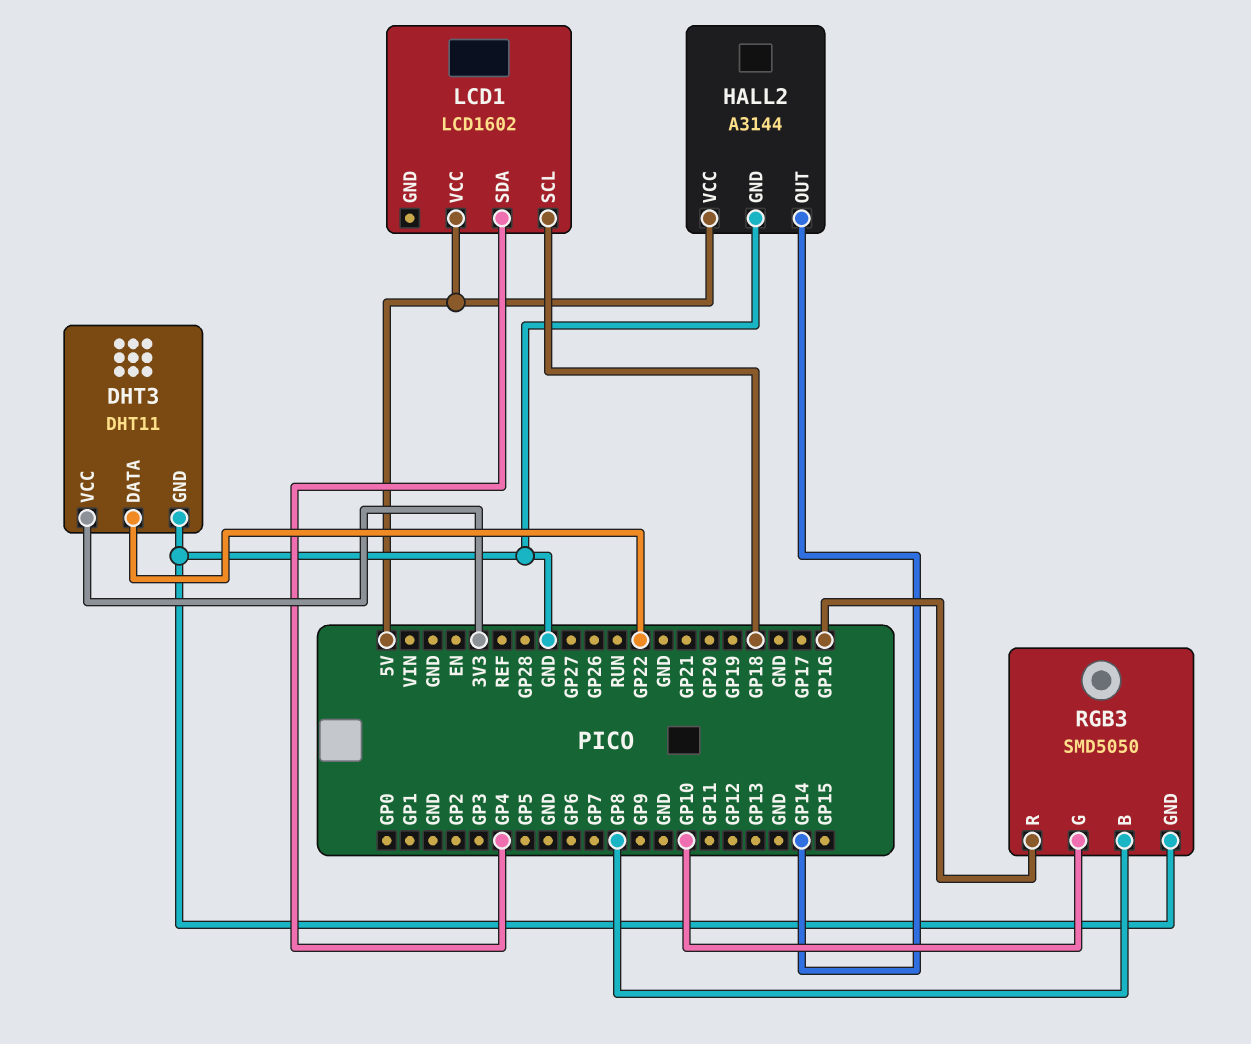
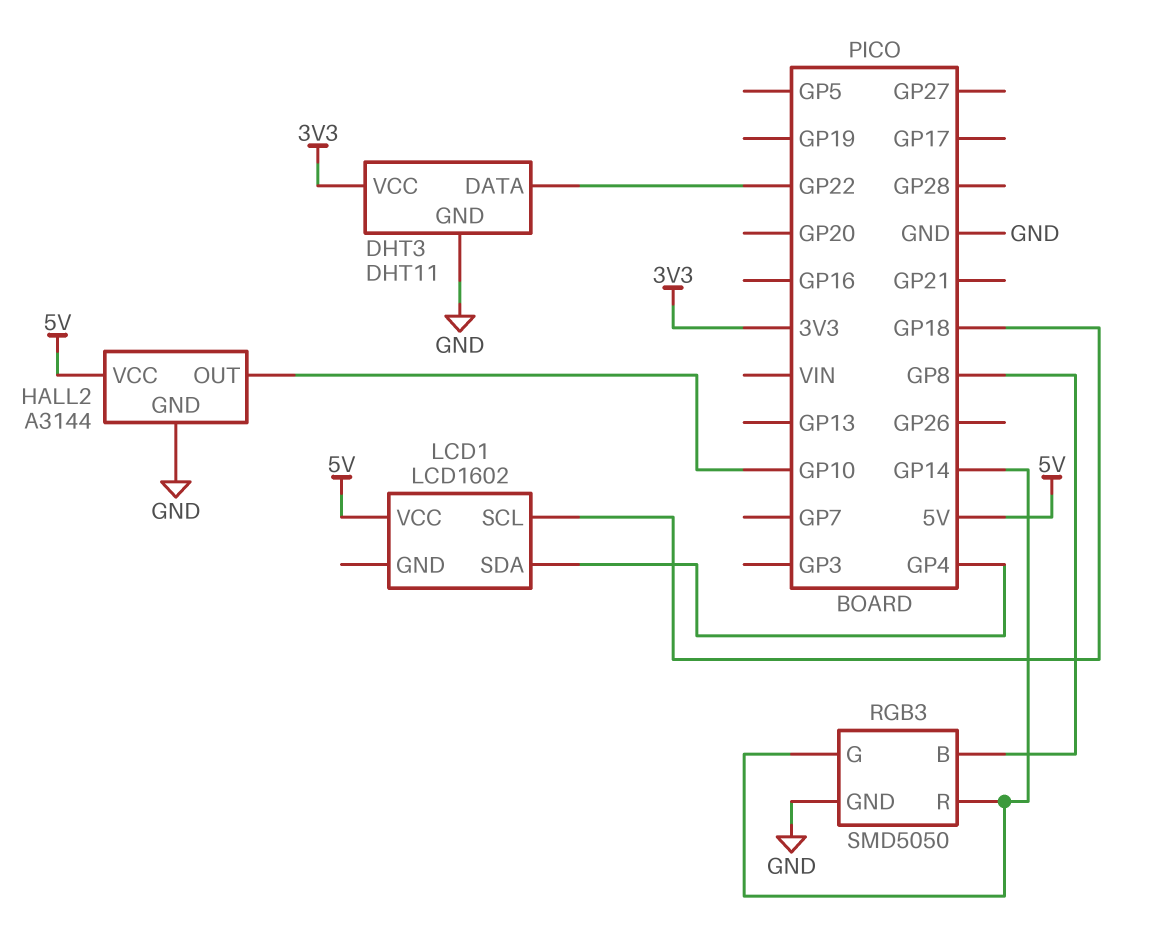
HALL2 pin OUT: GP14 -> GP10
RGB3 pin G: GP10 -> GP14
RGB3 pin R: GP16 -> GP14

